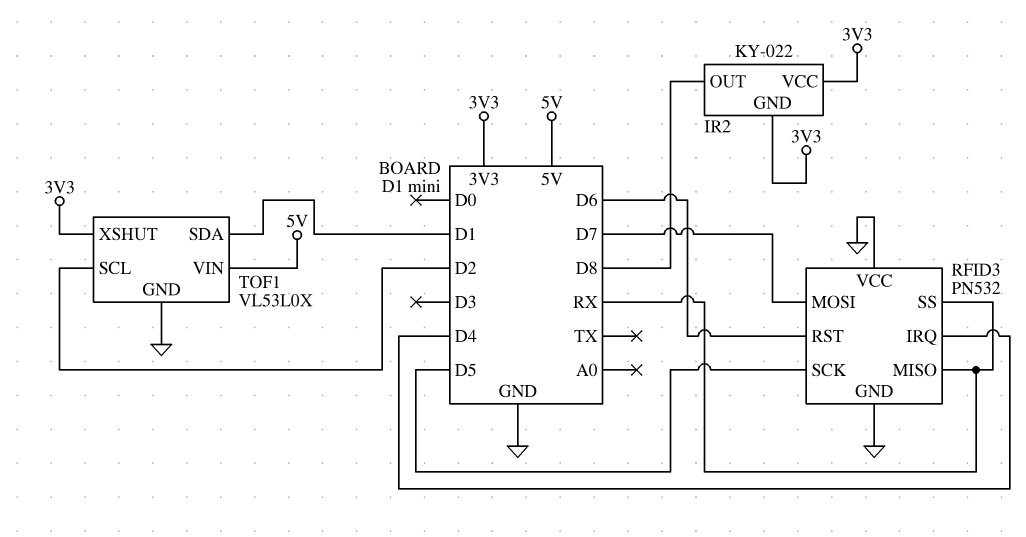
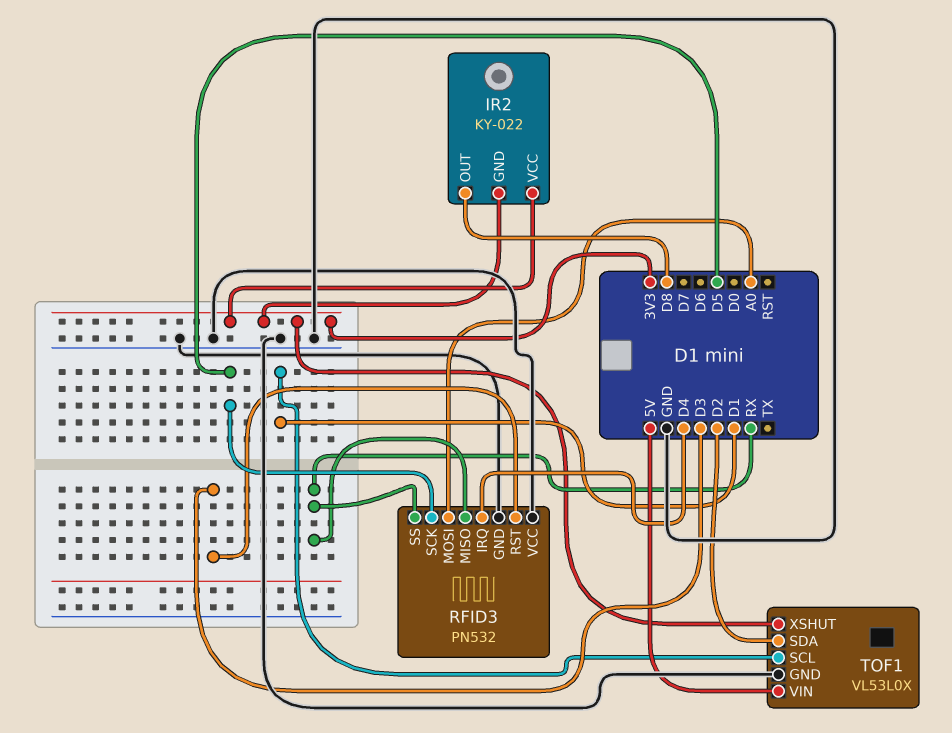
RFID3 pin MOSI: D7 -> A0
RFID3 pin RST: D6 -> D3
TOF1 pin SCL: D2 -> D1
TOF1 pin SDA: D1 -> D2

